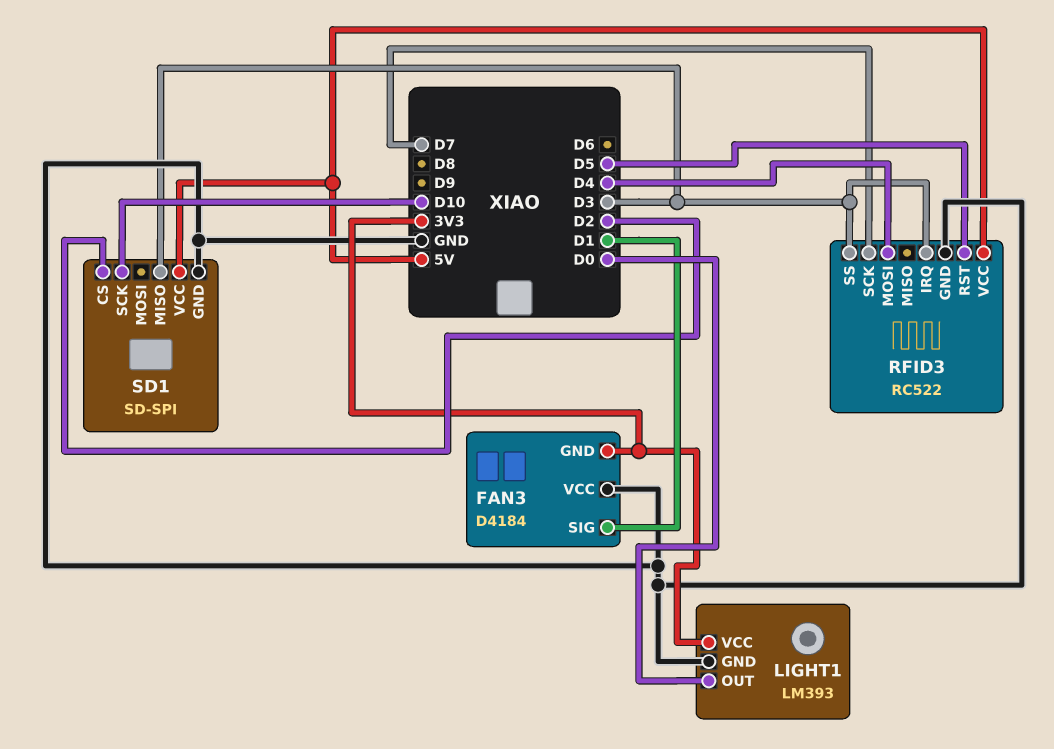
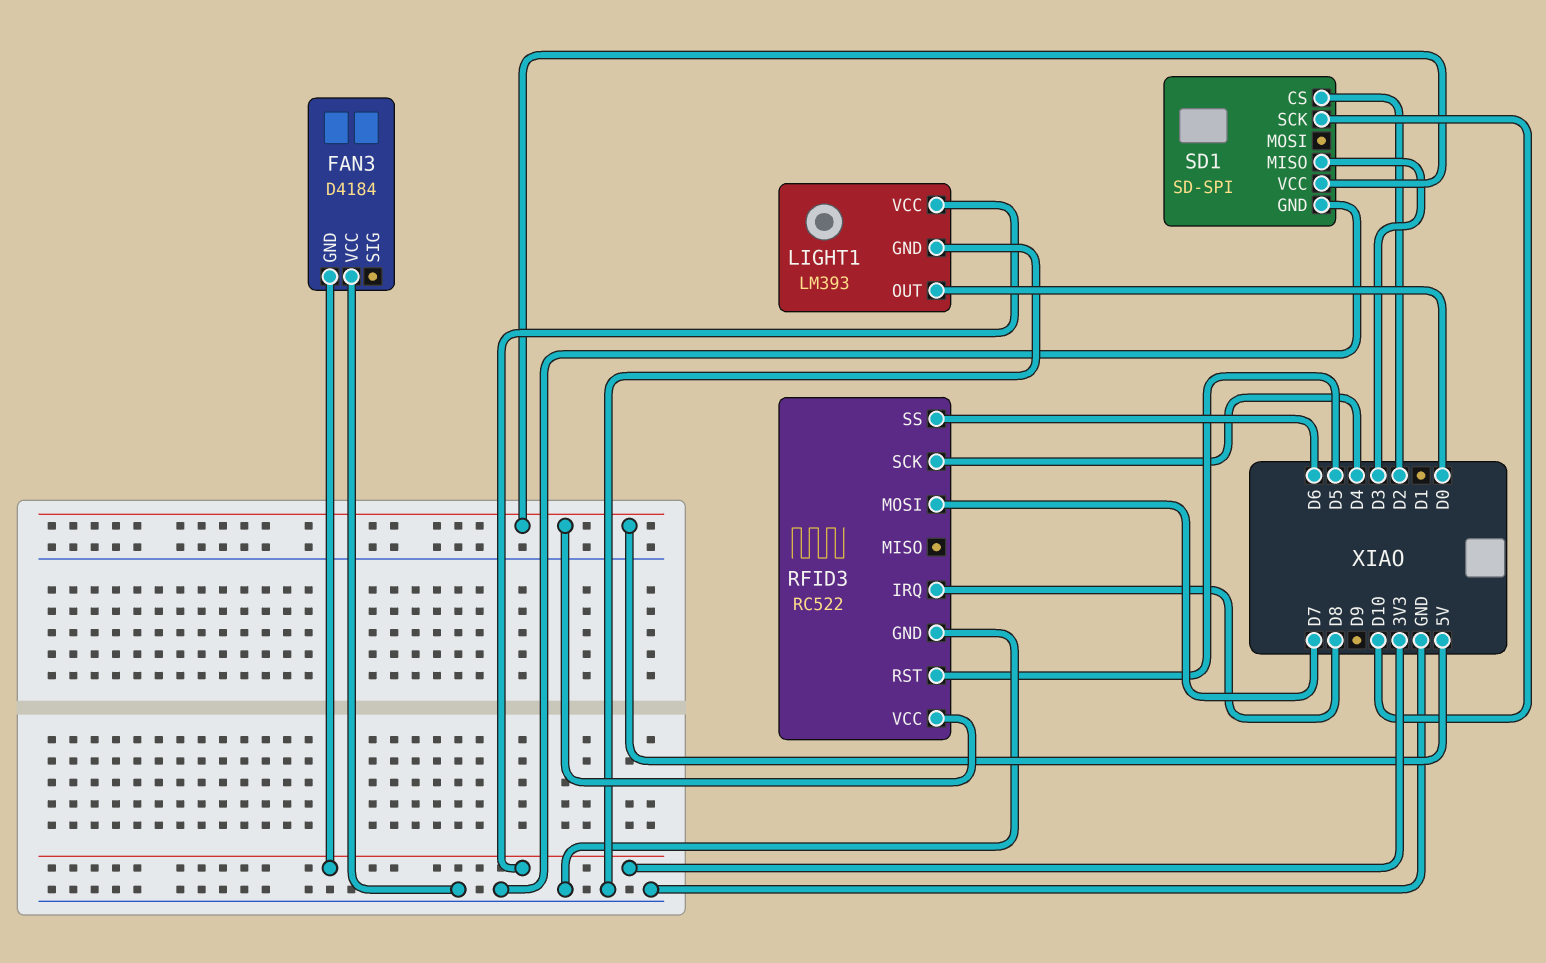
FAN3 pin SIG: D1 -> none
RFID3 pin IRQ: D3 -> D8
RFID3 pin MOSI: D4 -> D7
RFID3 pin SCK: D7 -> D4
RFID3 pin SS: D3 -> D6

